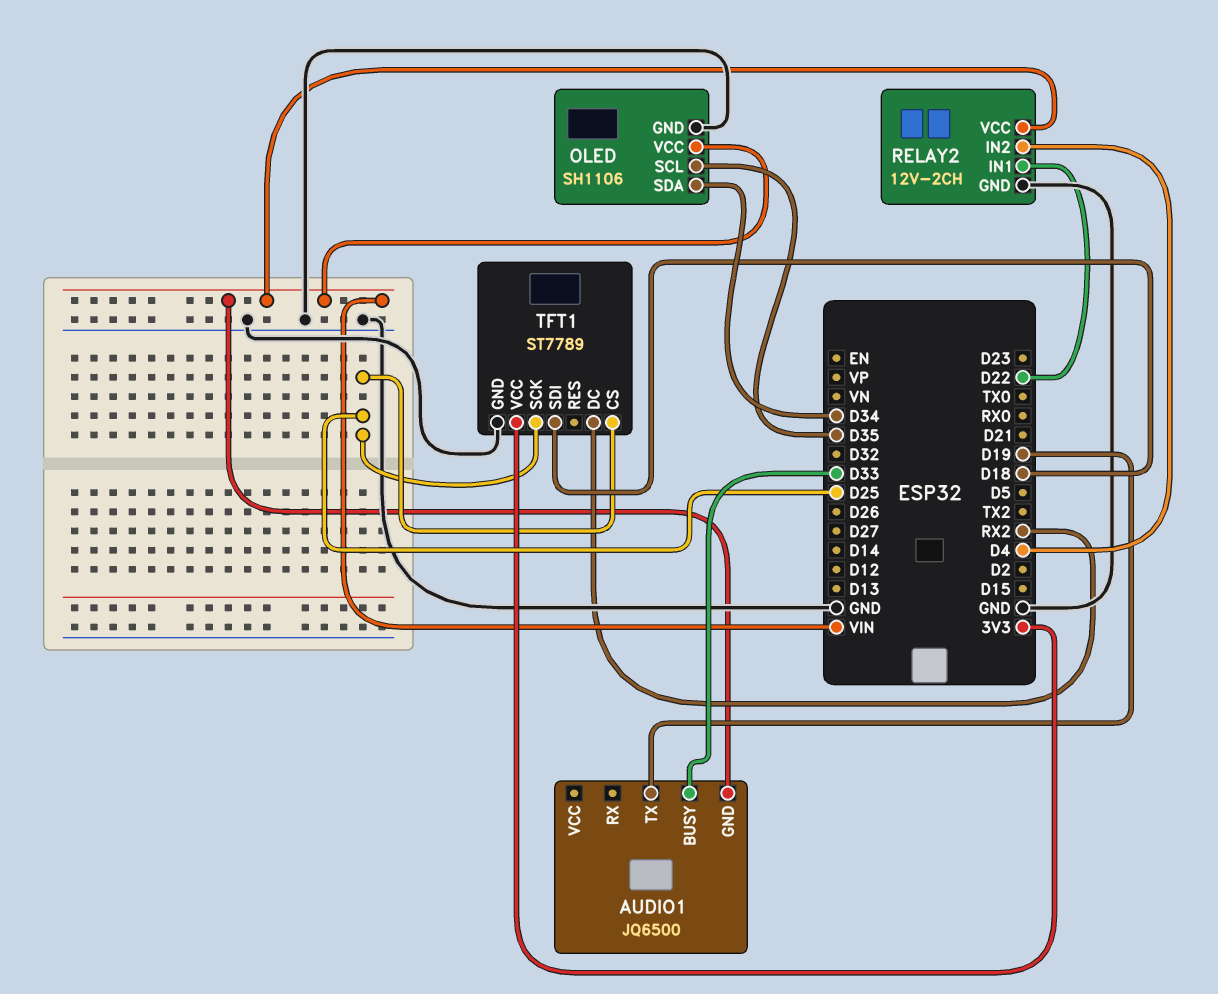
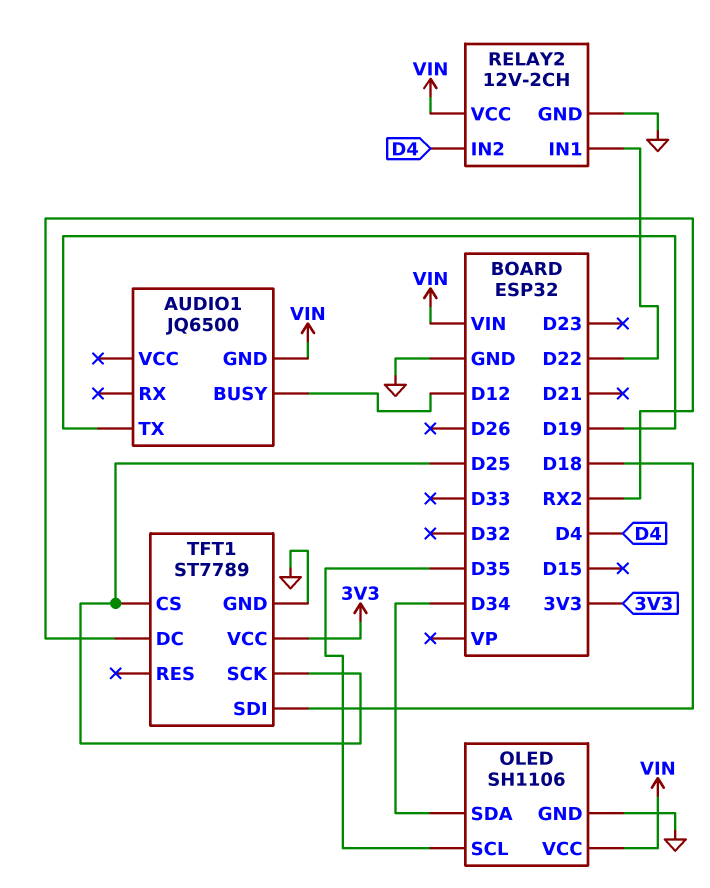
AUDIO1 pin BUSY: D33 -> D12

